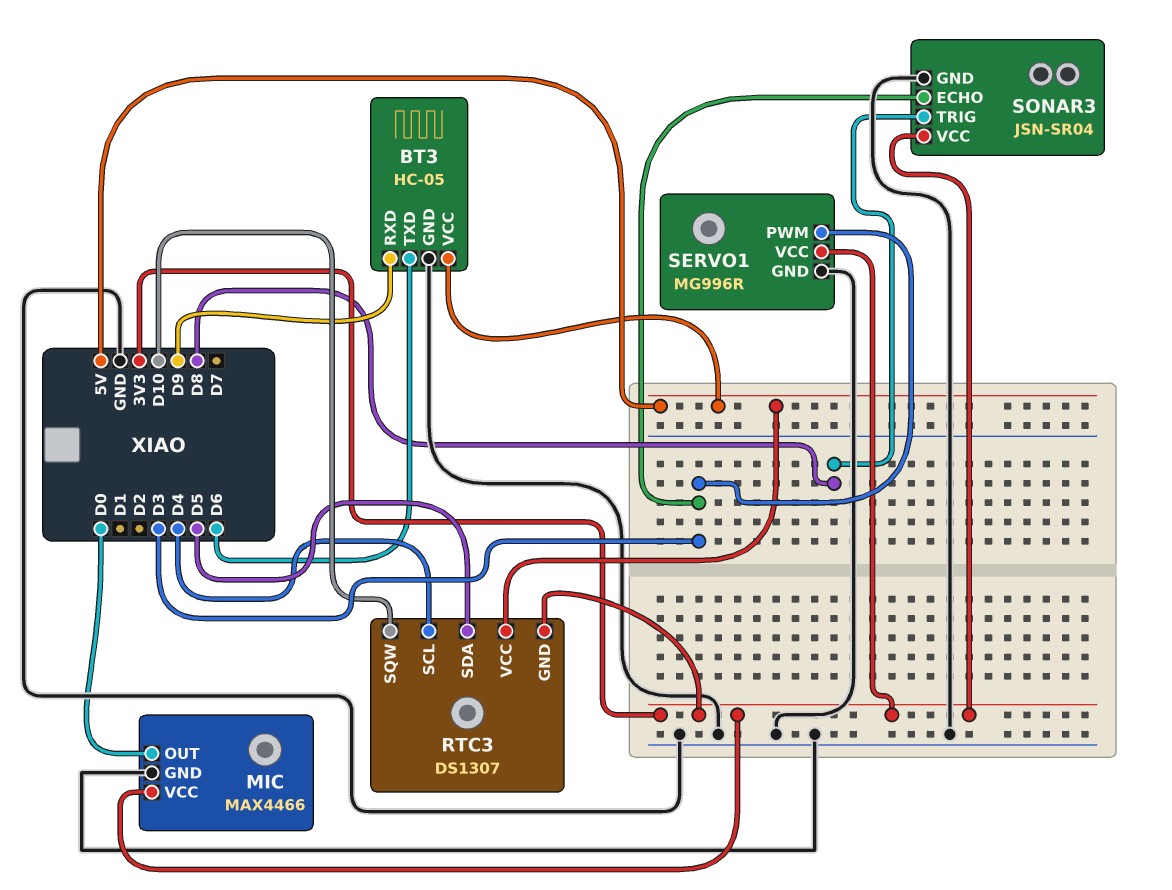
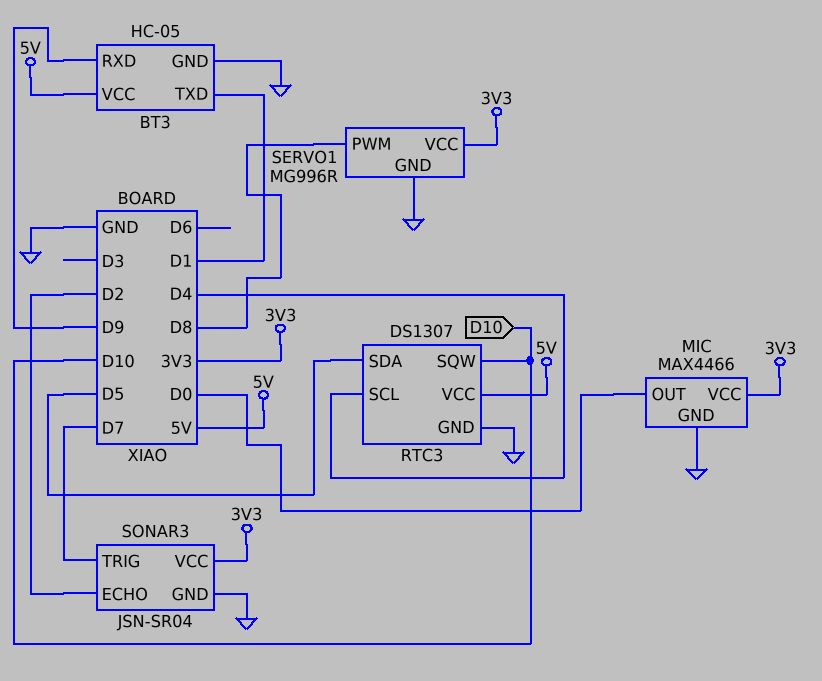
BT3 pin TXD: D6 -> D1
RTC3 pin GND: 3V3 -> GND
SERVO1 pin PWM: D3 -> D8
SONAR3 pin ECHO: D3 -> D2
SONAR3 pin TRIG: D8 -> D7

